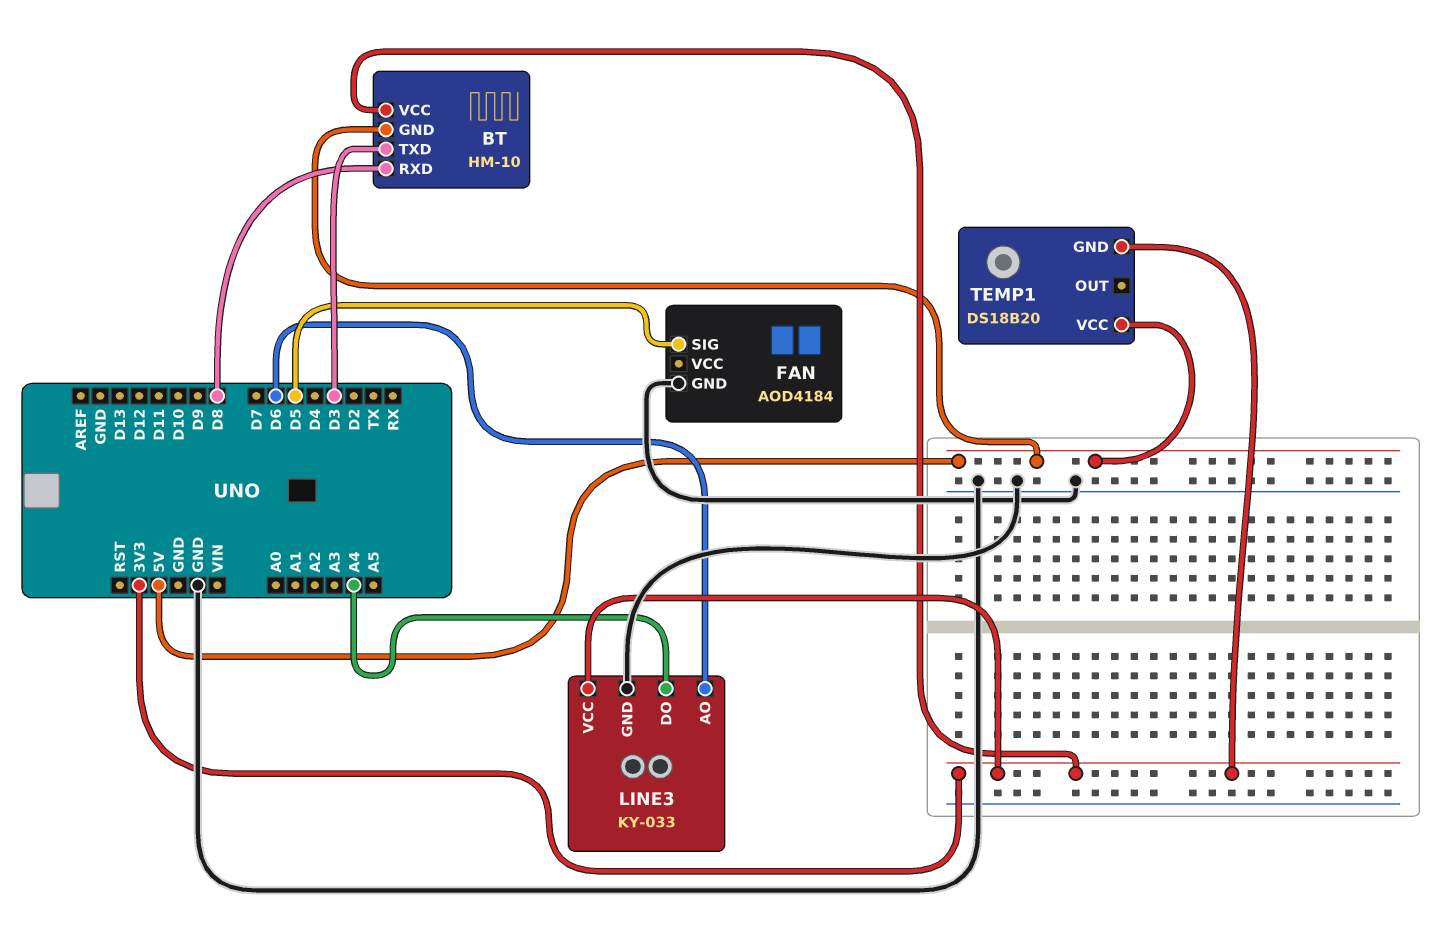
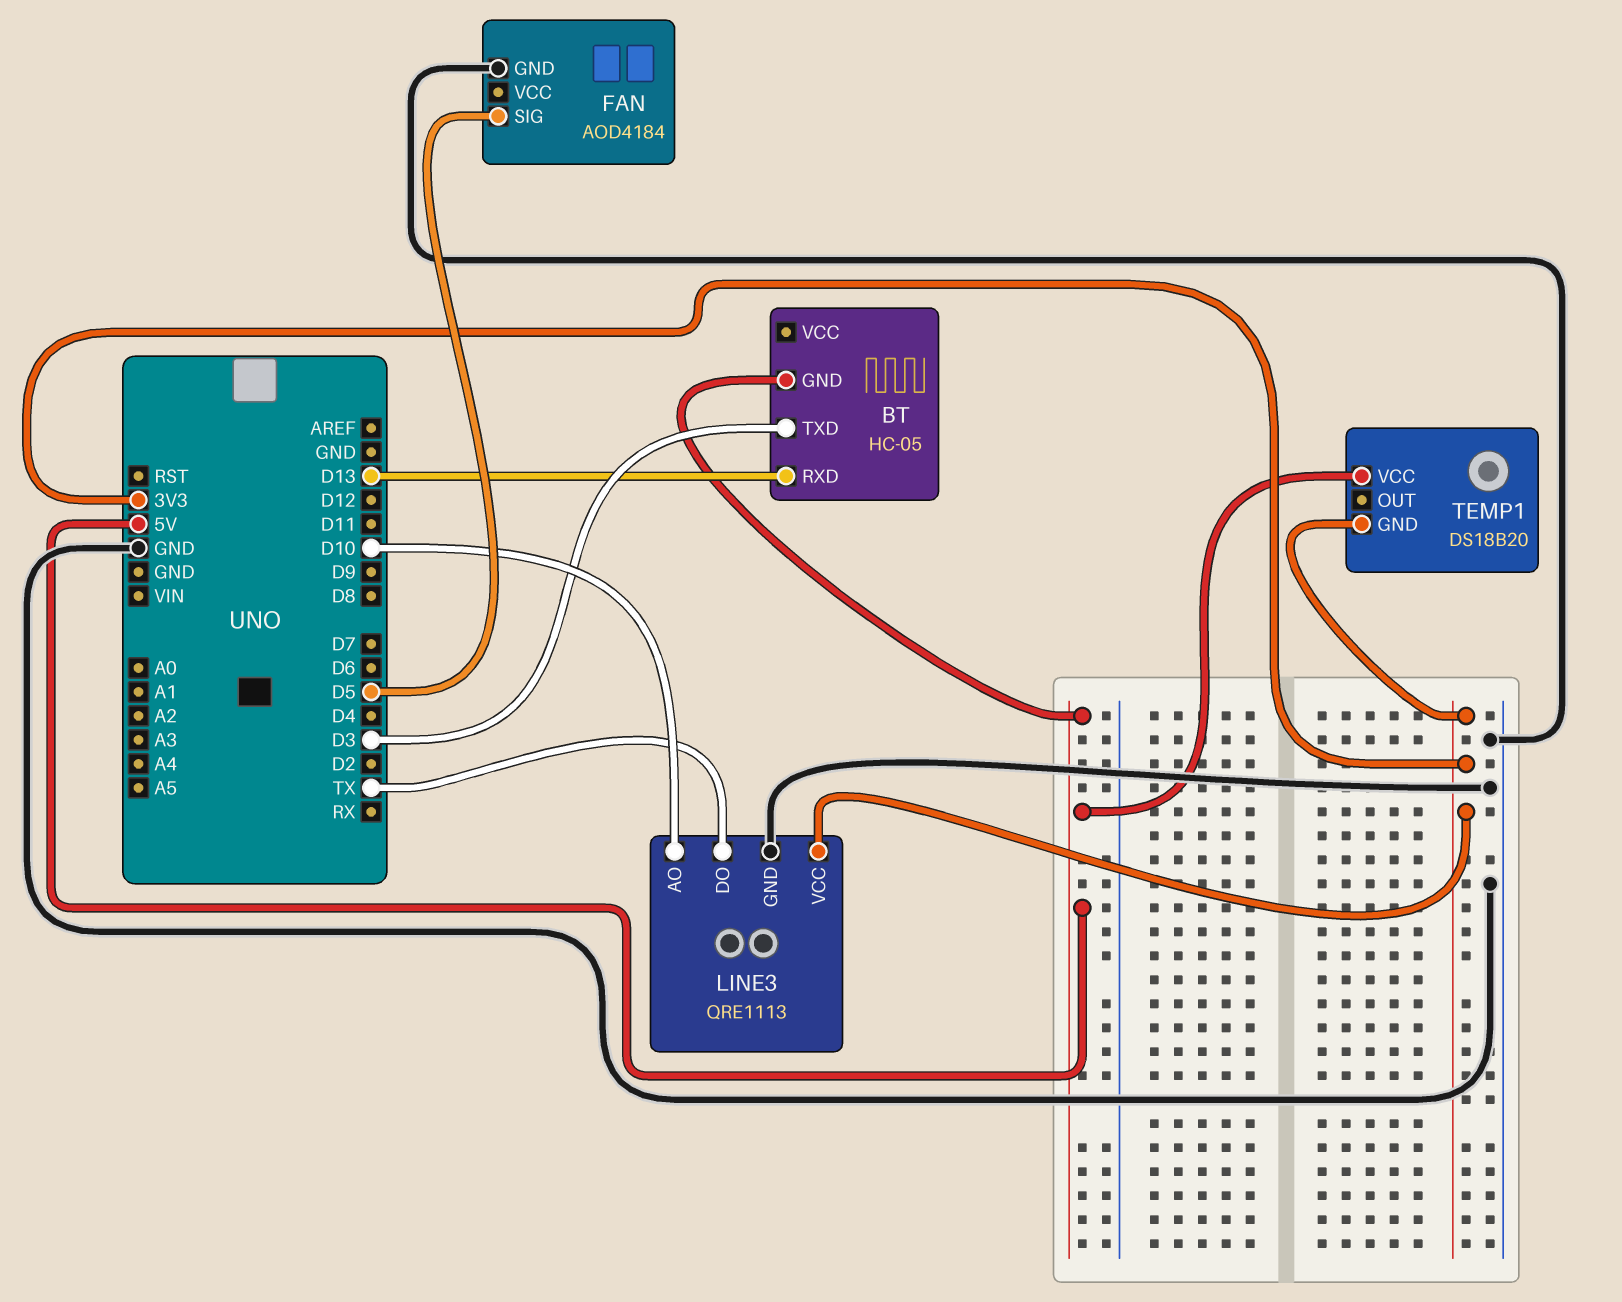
BT: HM-10 -> HC-05
BT pin RXD: D8 -> D13
BT pin VCC: 3V3 -> none
LINE3: KY-033 -> QRE1113
LINE3 pin AO: D6 -> D10
LINE3 pin DO: A4 -> TX

